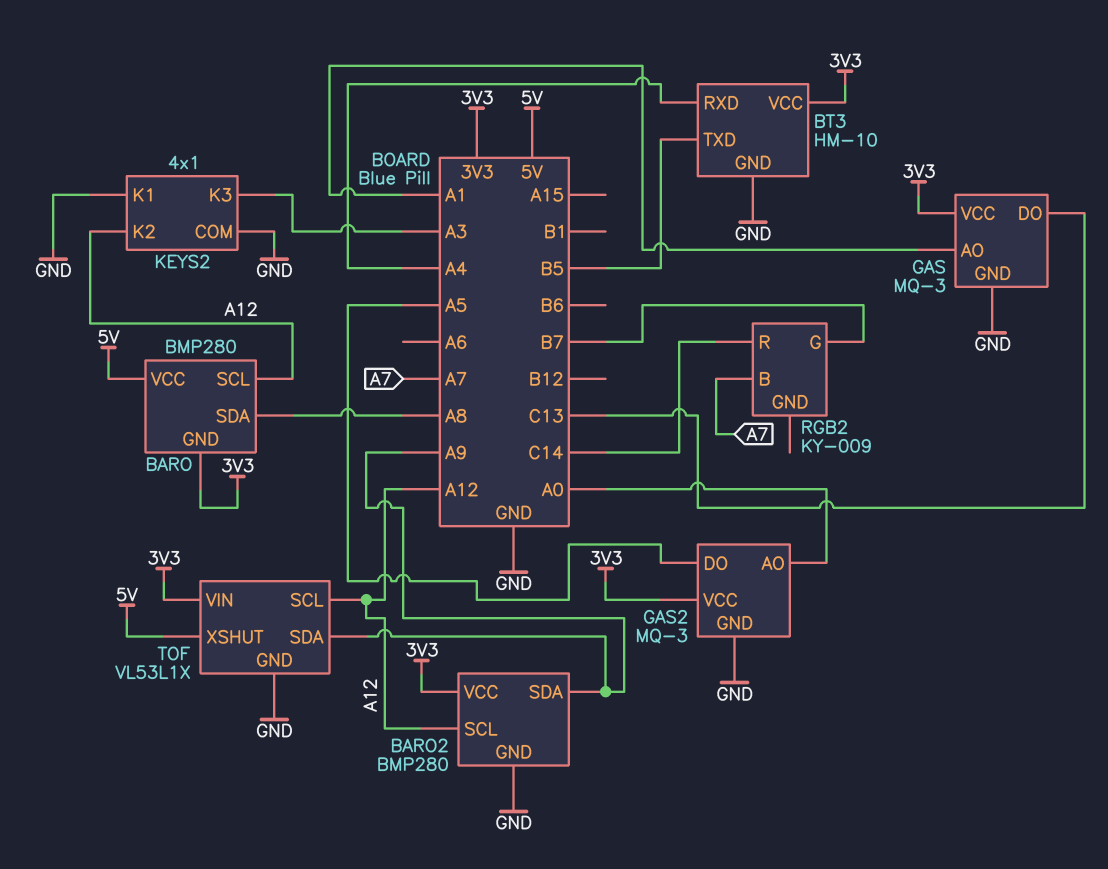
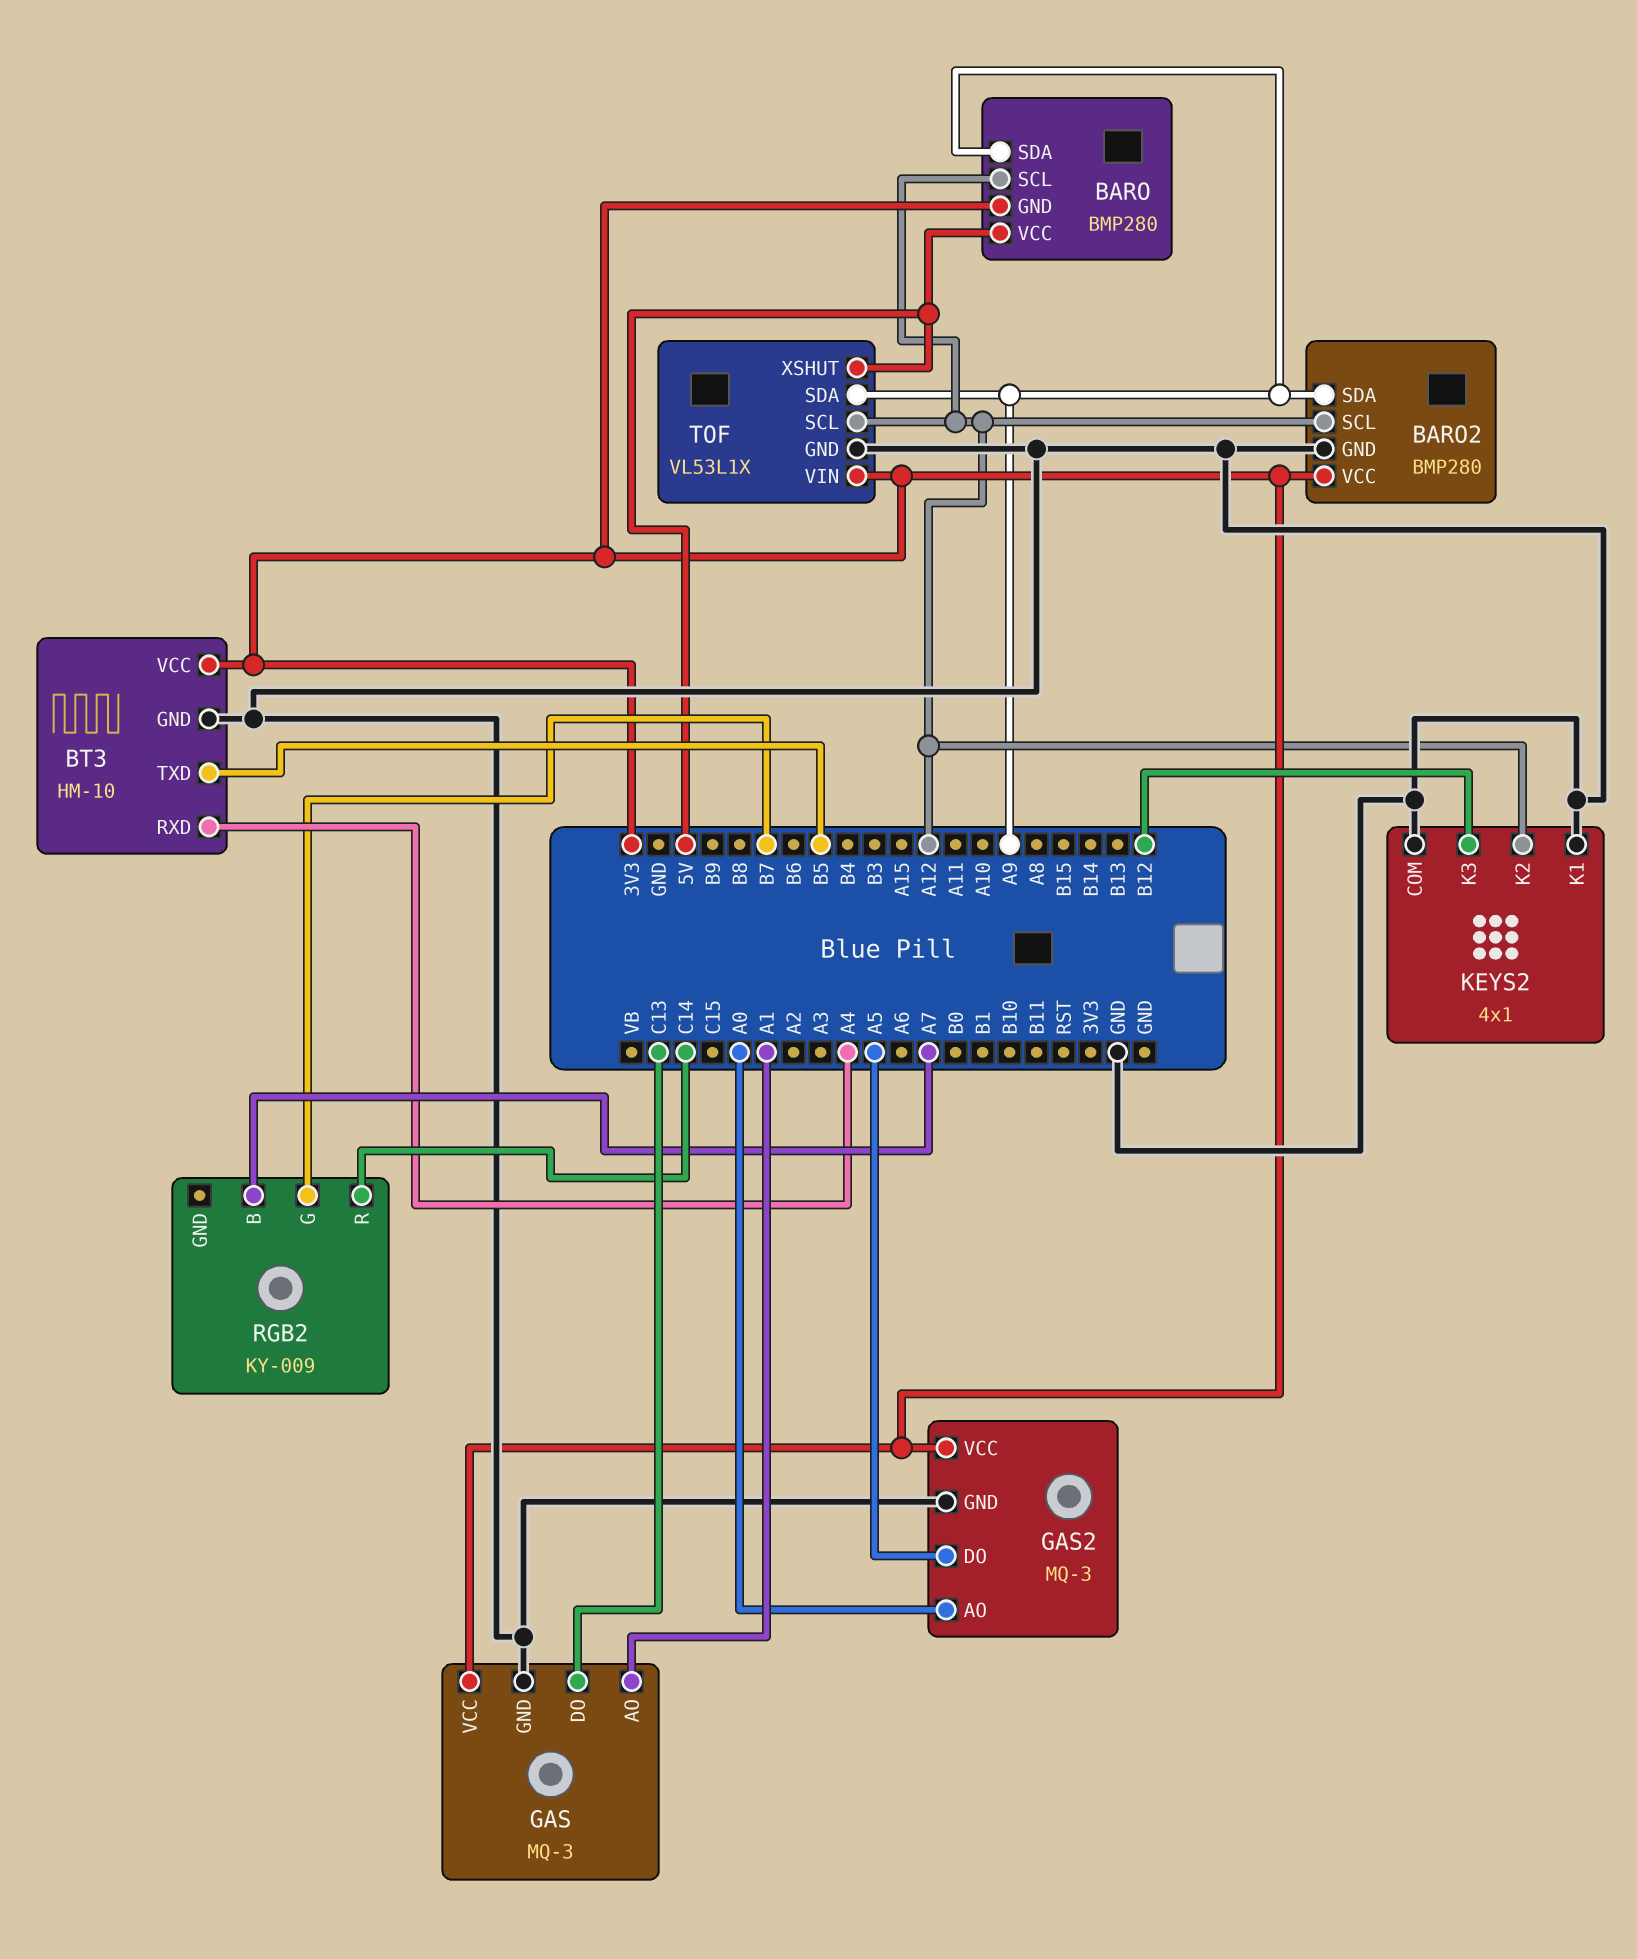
BARO pin SDA: A8 -> A9
KEYS2 pin K3: A3 -> B12

